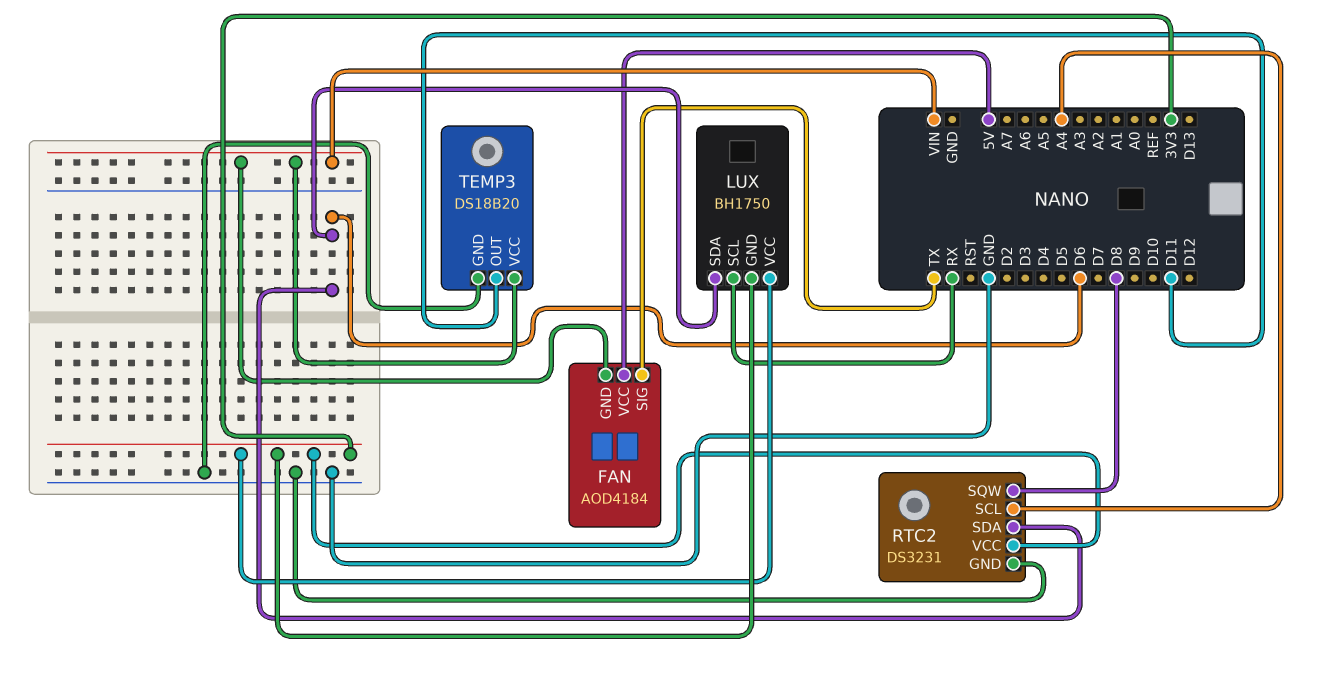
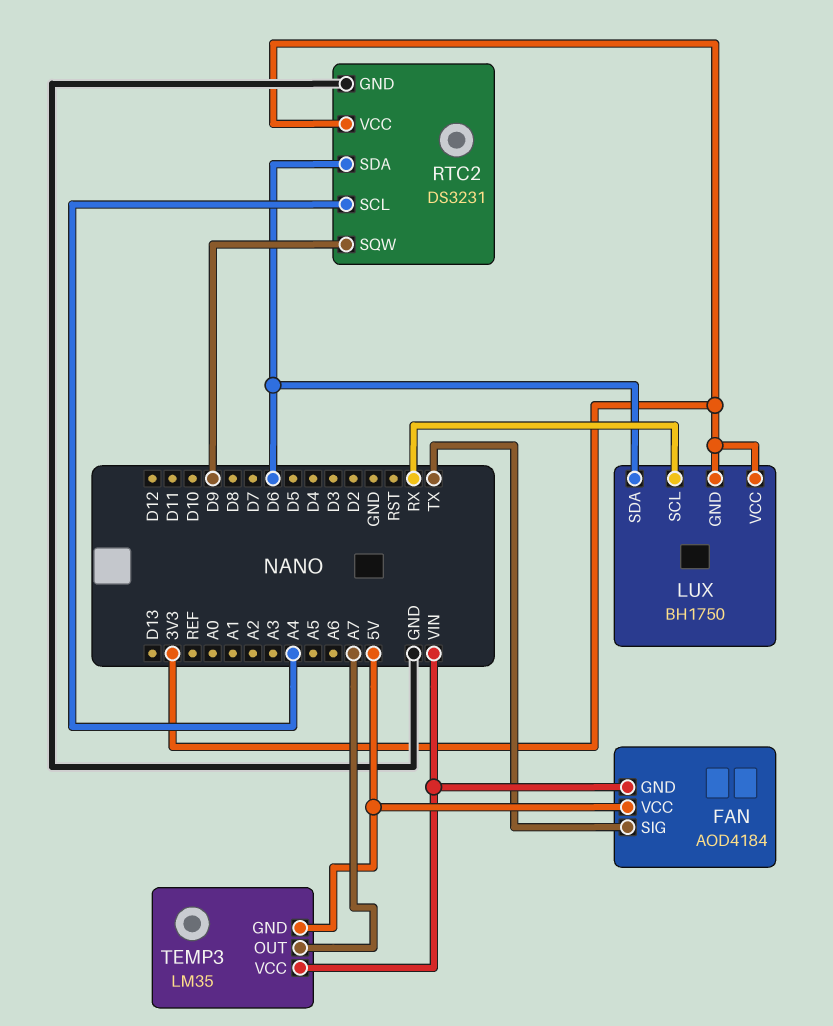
RTC2 pin SQW: D8 -> D9
TEMP3: DS18B20 -> LM35
TEMP3 pin GND: GND -> 5V
TEMP3 pin OUT: D11 -> A7

